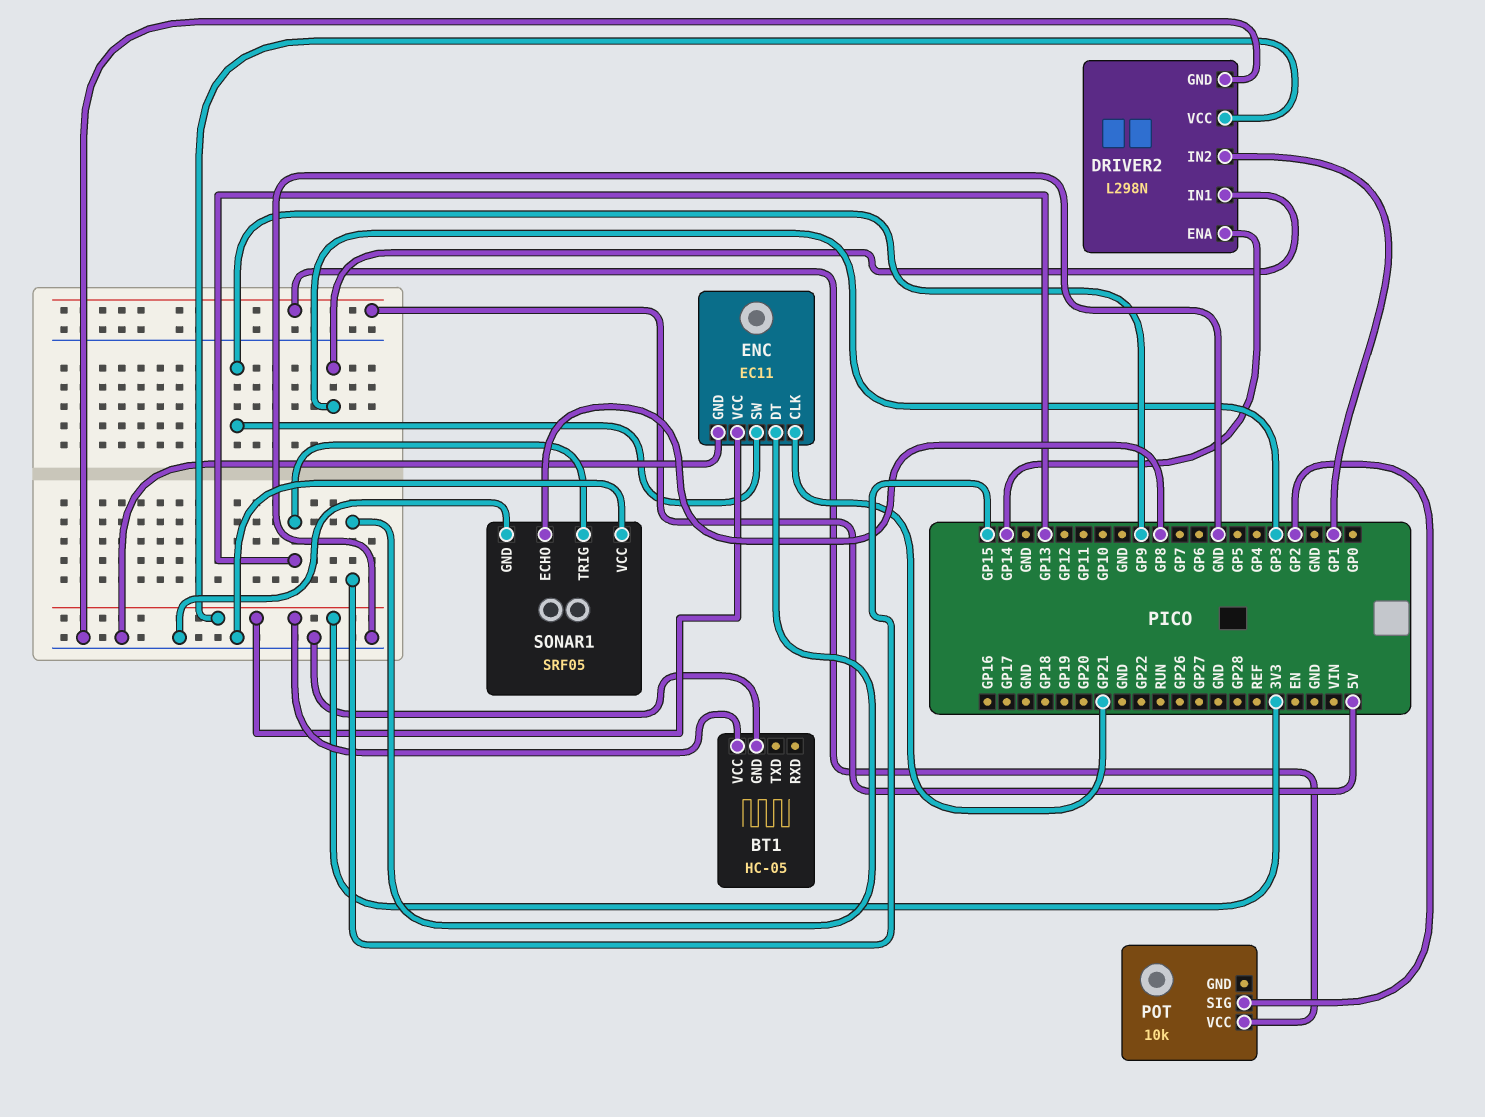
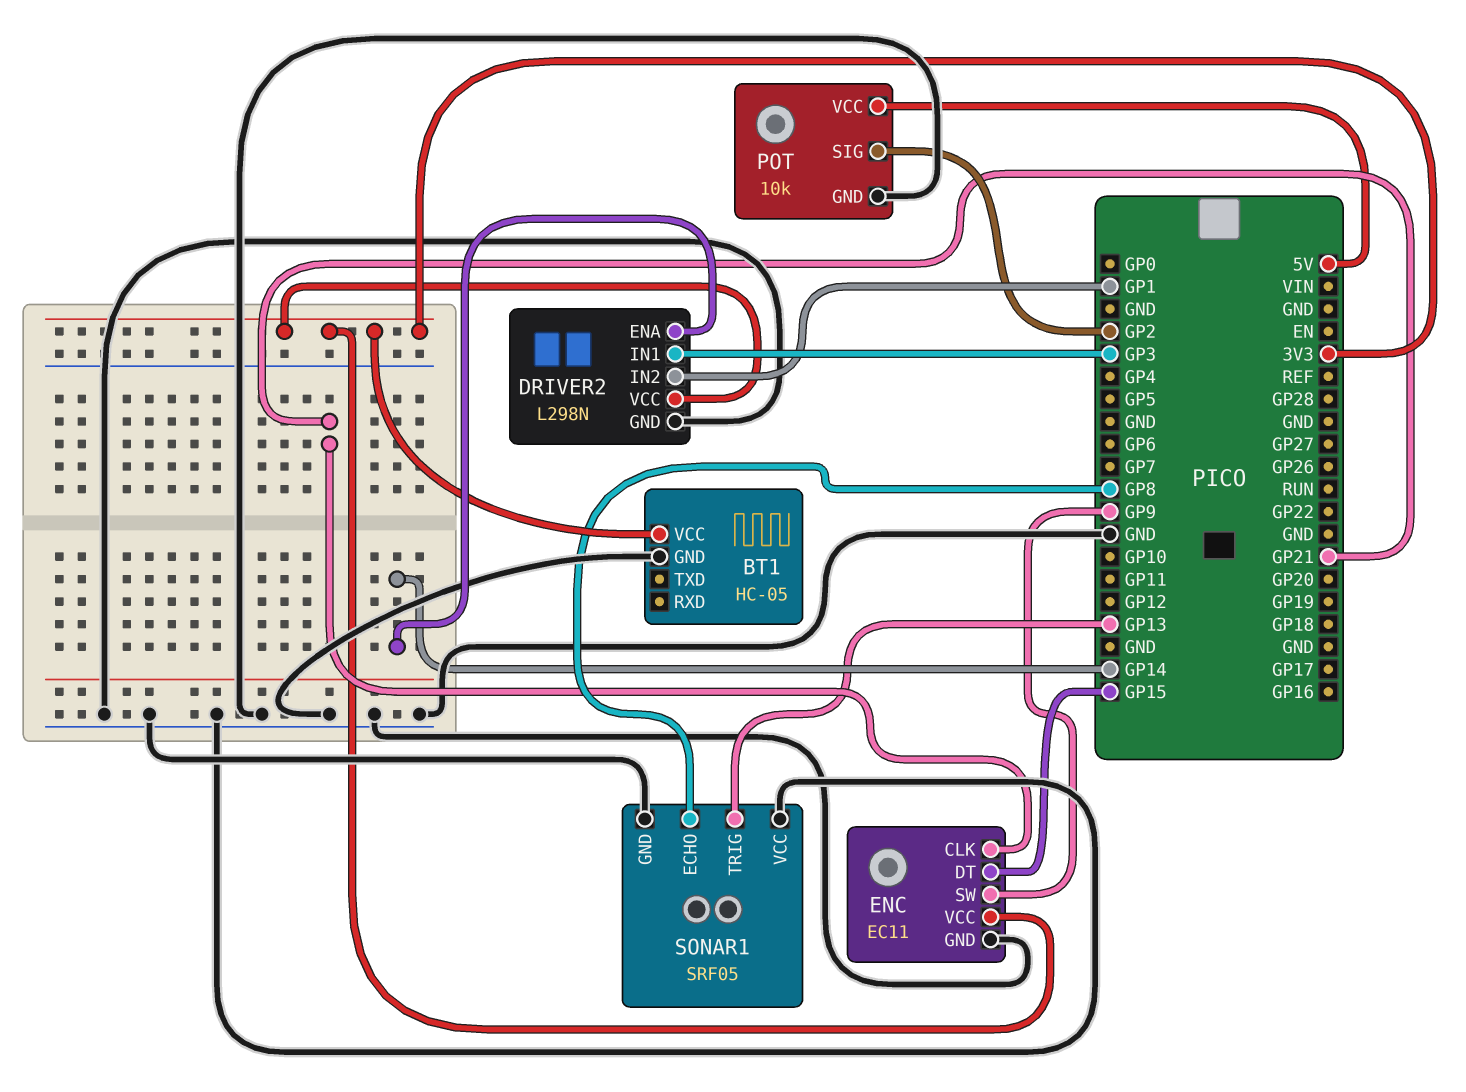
POT pin GND: none -> GND

